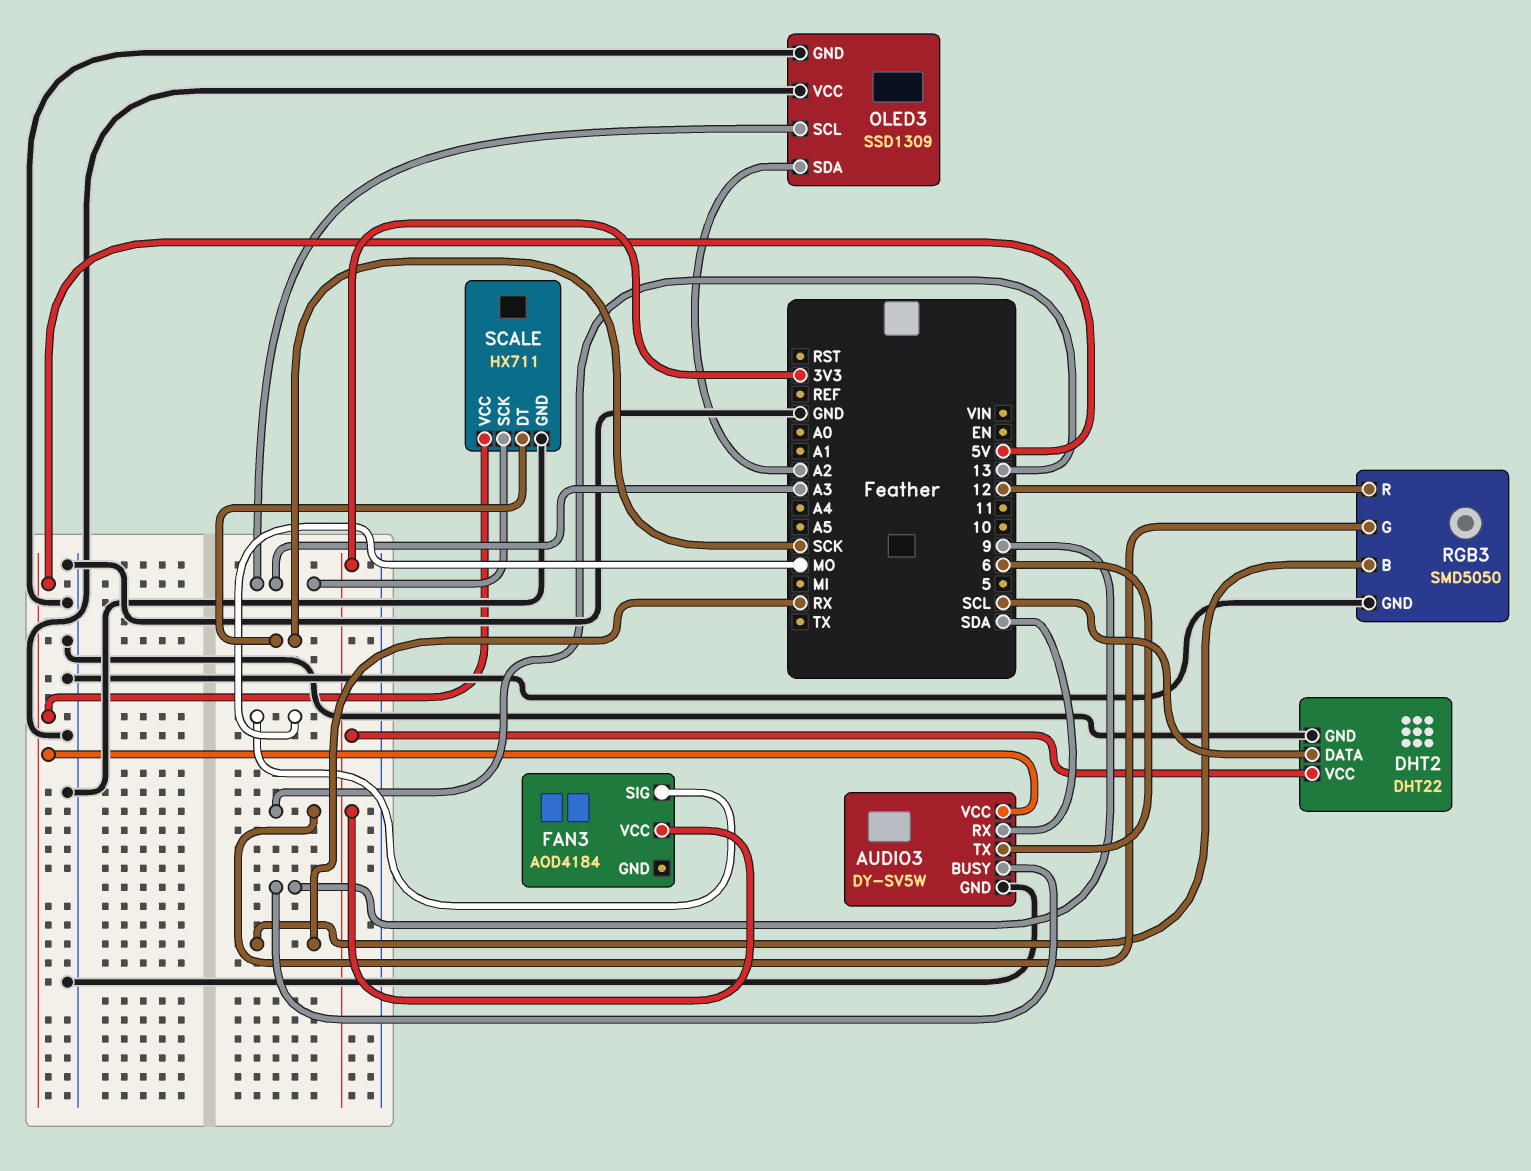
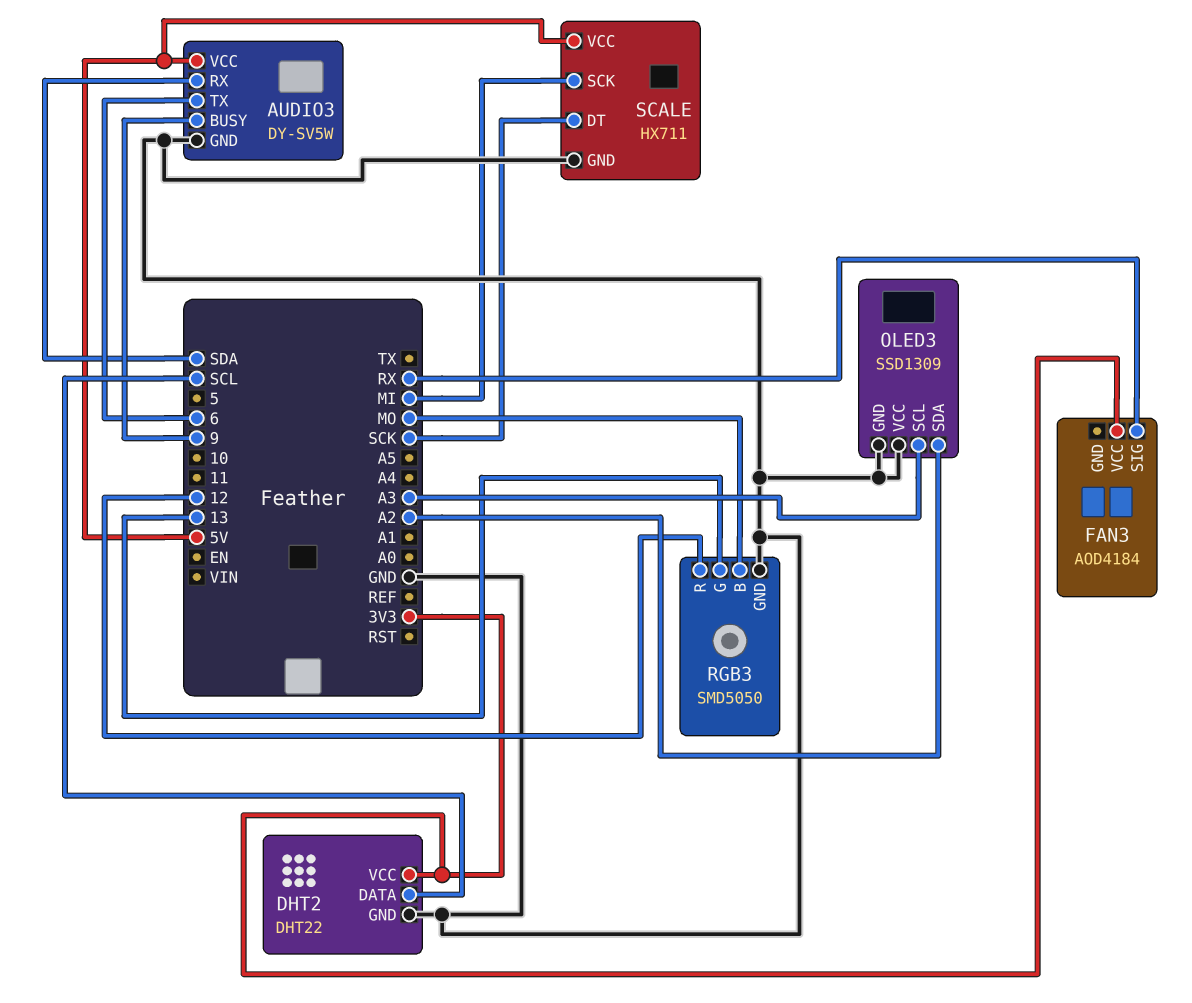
FAN3 pin SIG: MO -> RX
RGB3 pin B: RX -> MO
SCALE pin SCK: A3 -> MI

